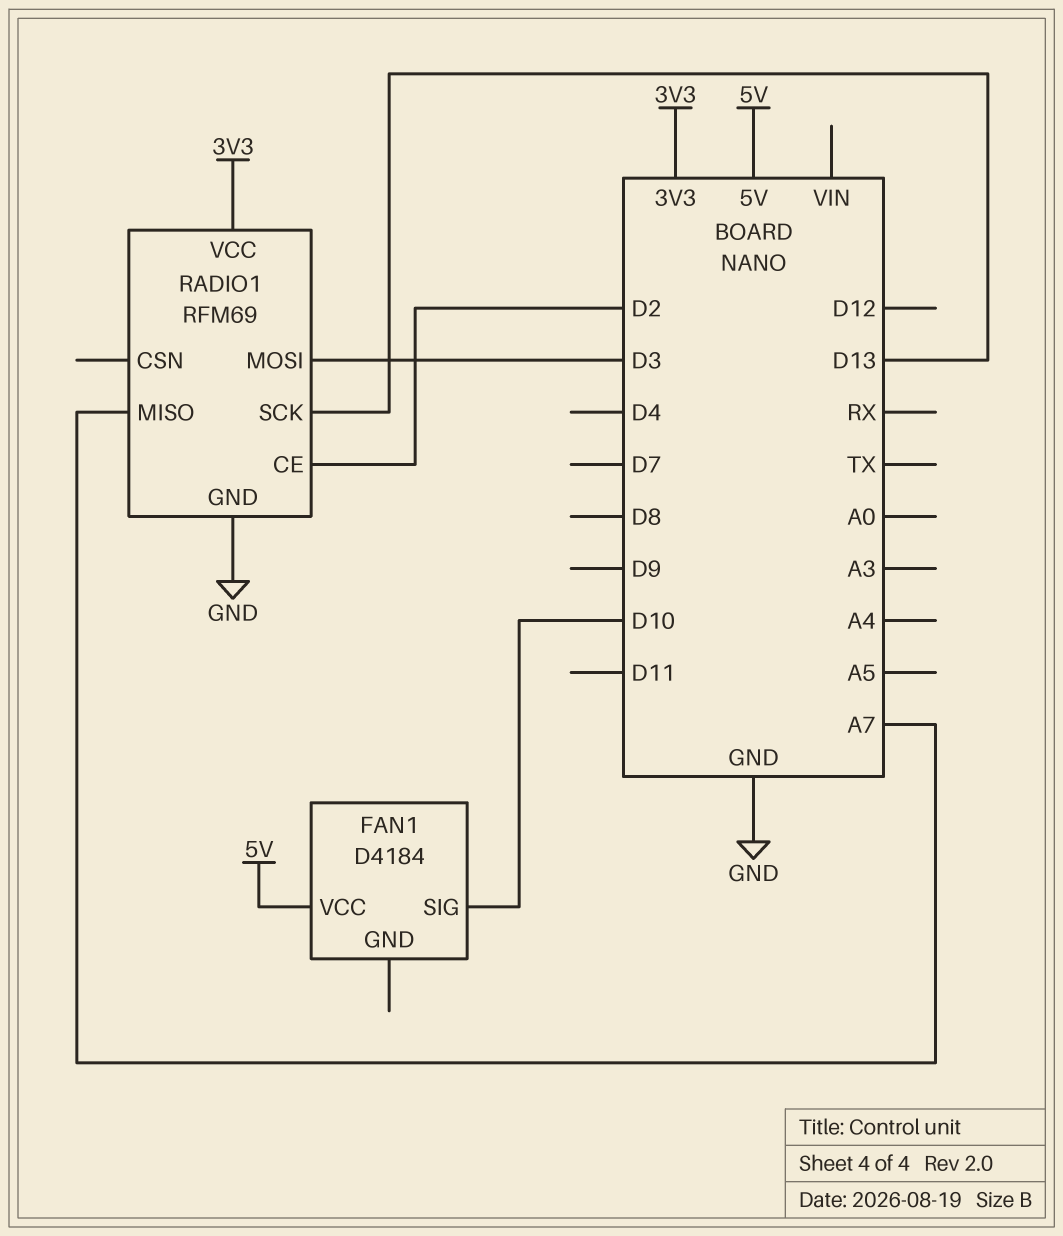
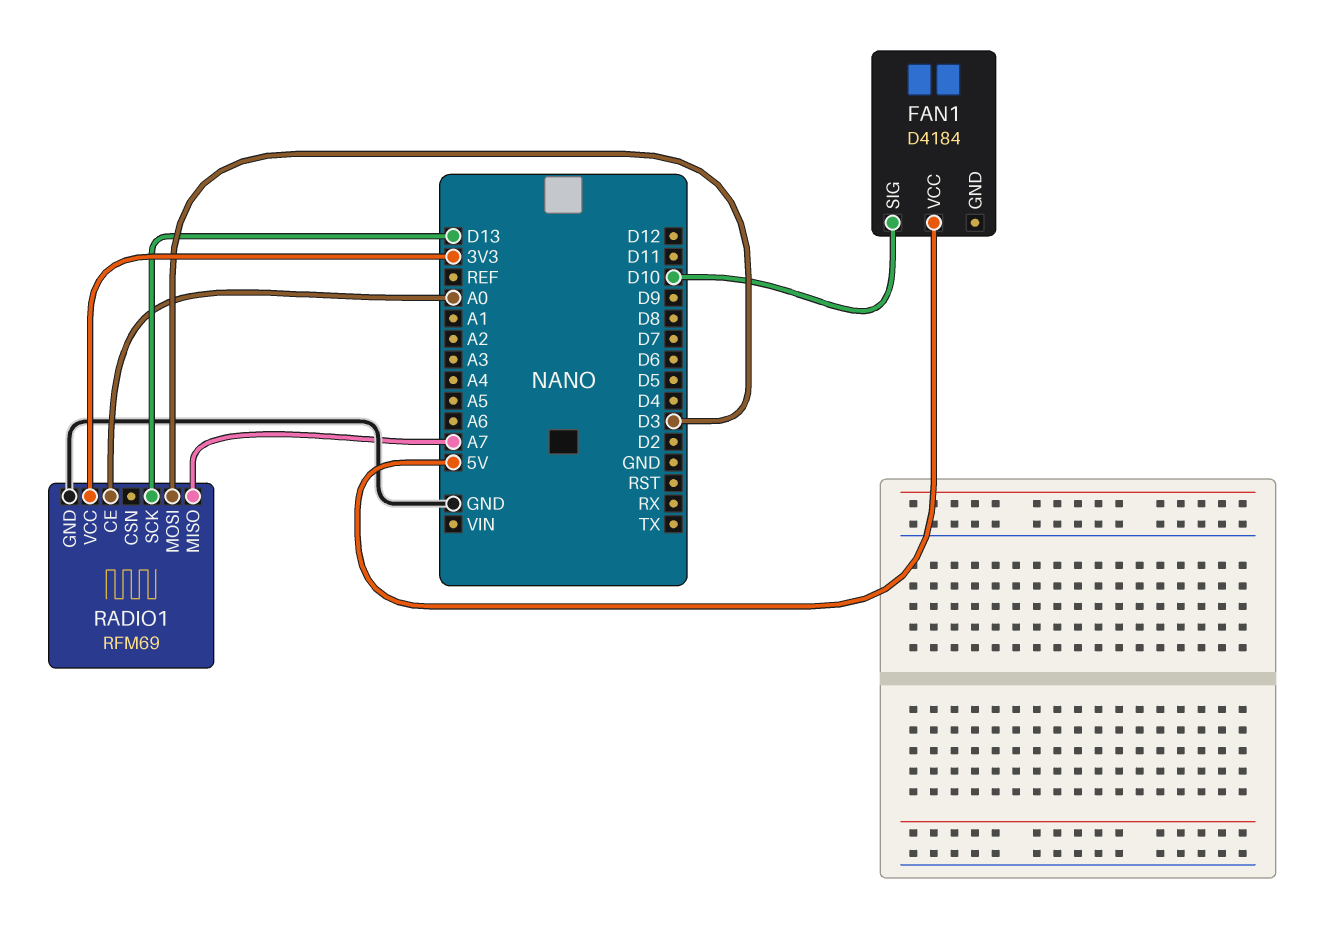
RADIO1 pin CE: D2 -> A0

